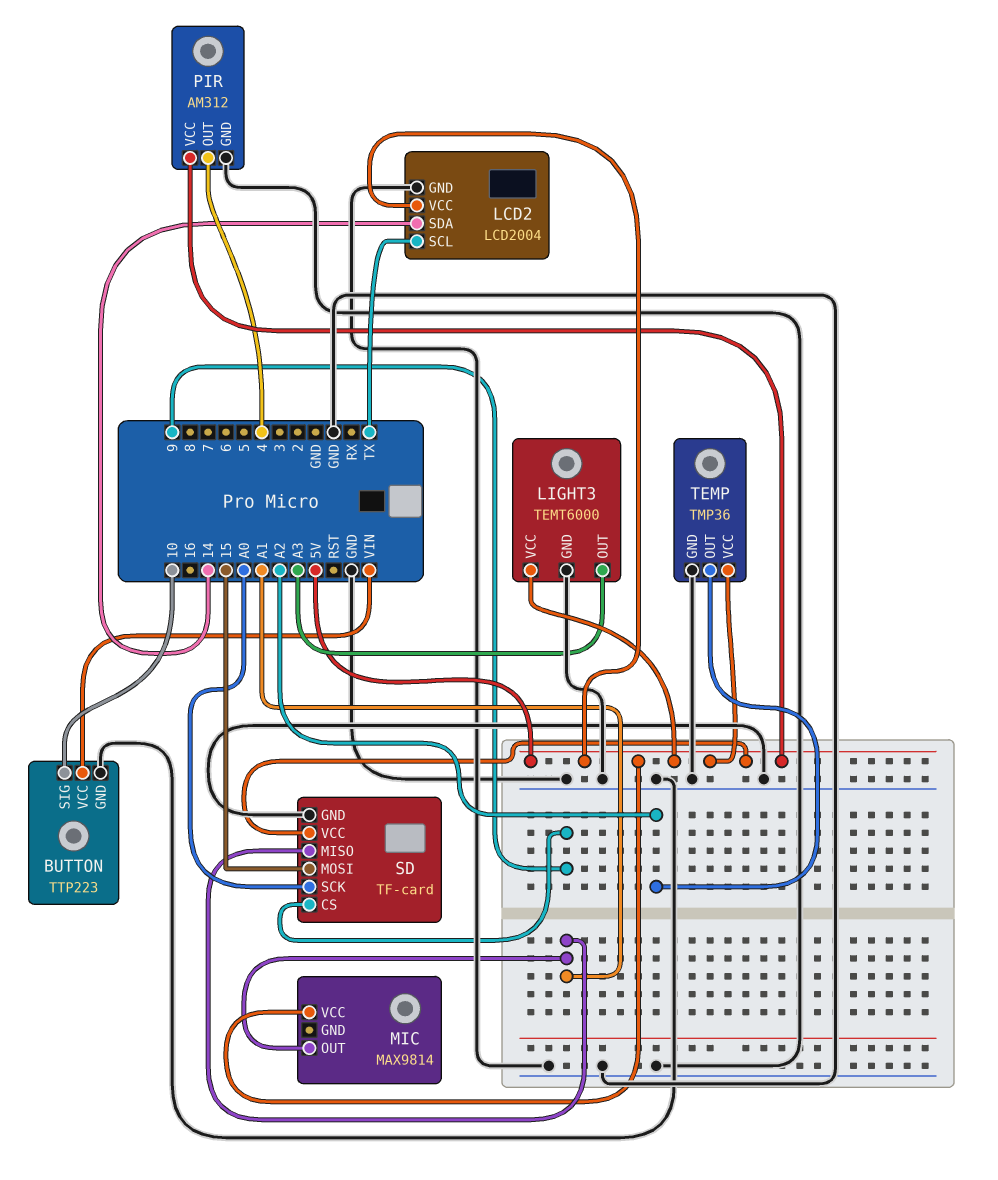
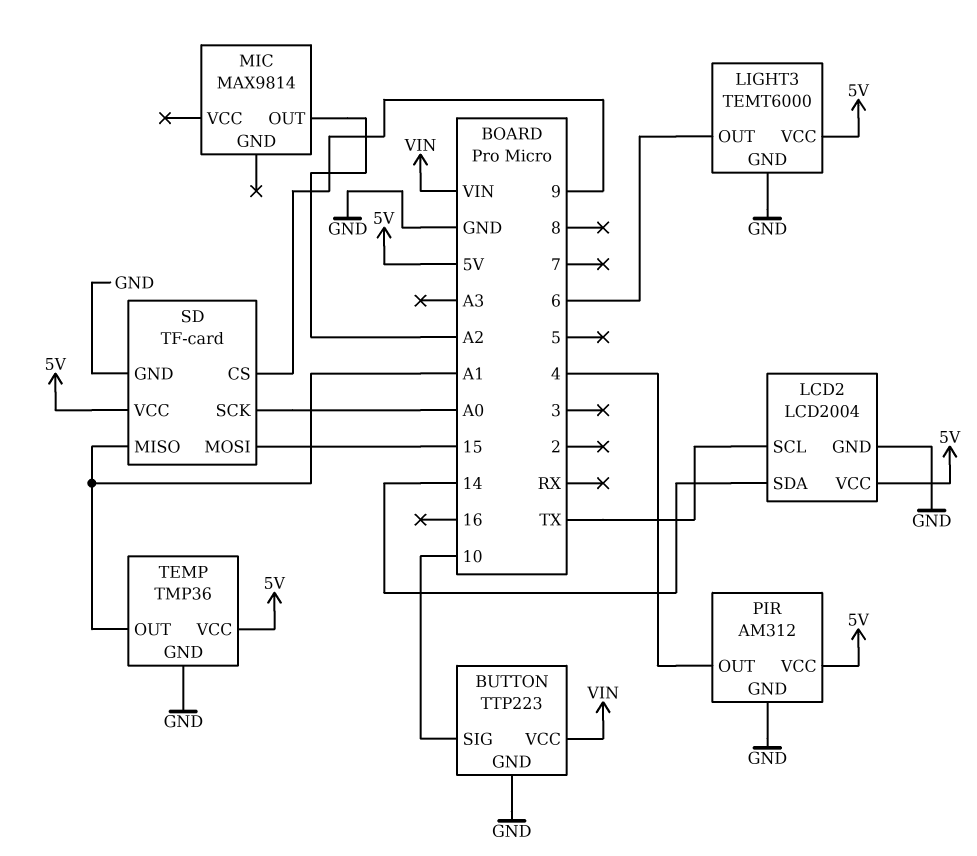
LIGHT3 pin OUT: A3 -> 6
MIC pin OUT: A1 -> A2
MIC pin VCC: 5V -> none
TEMP pin OUT: A2 -> A1

